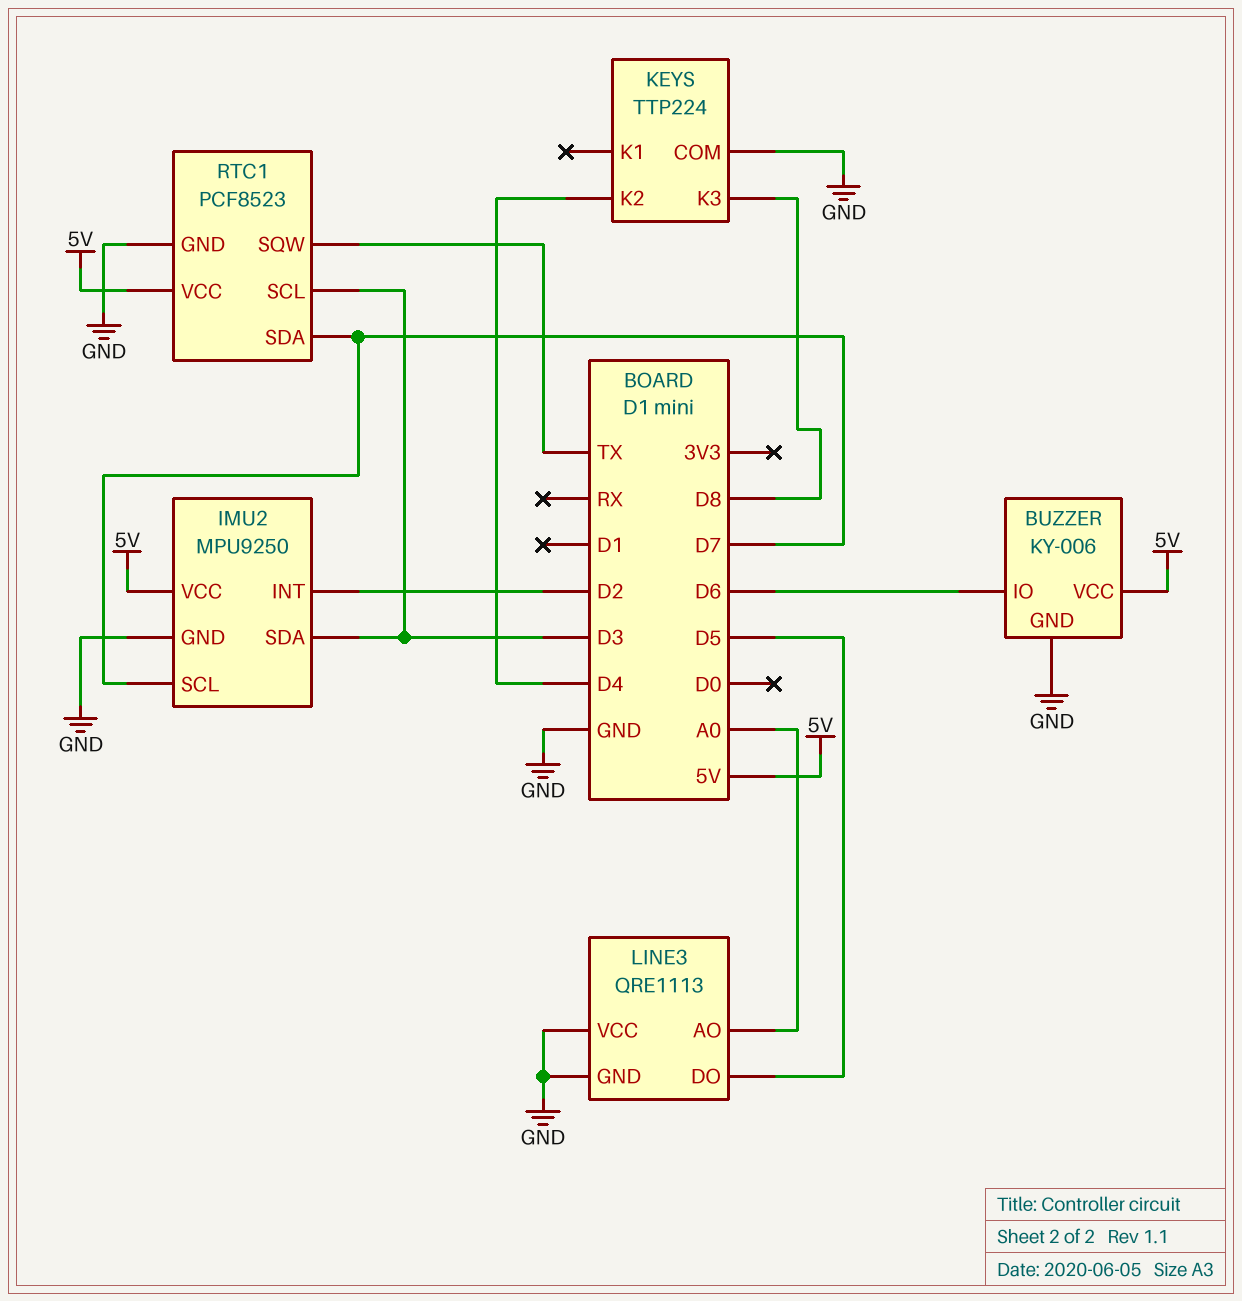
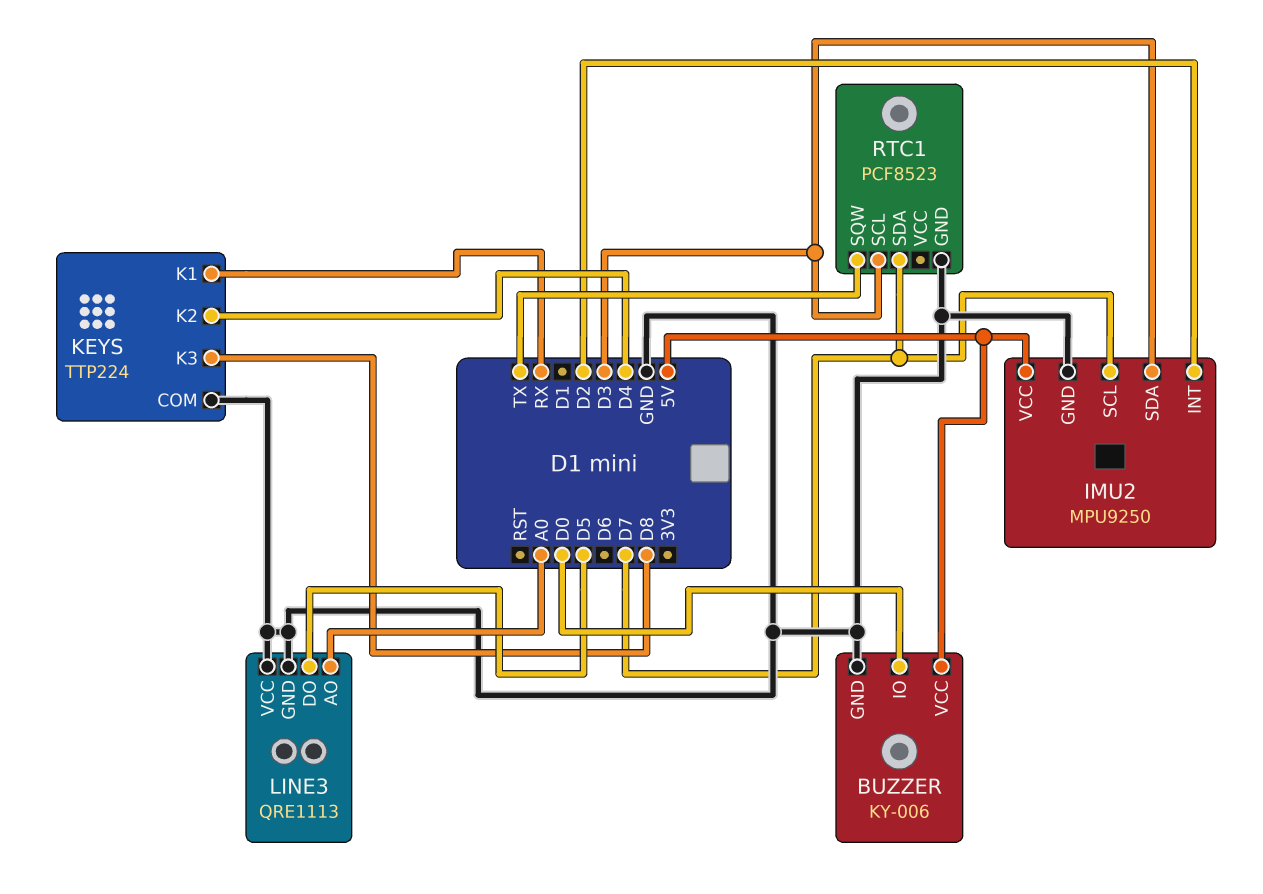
BUZZER pin IO: D6 -> D0
KEYS pin K1: none -> RX
RTC1 pin VCC: 5V -> none

